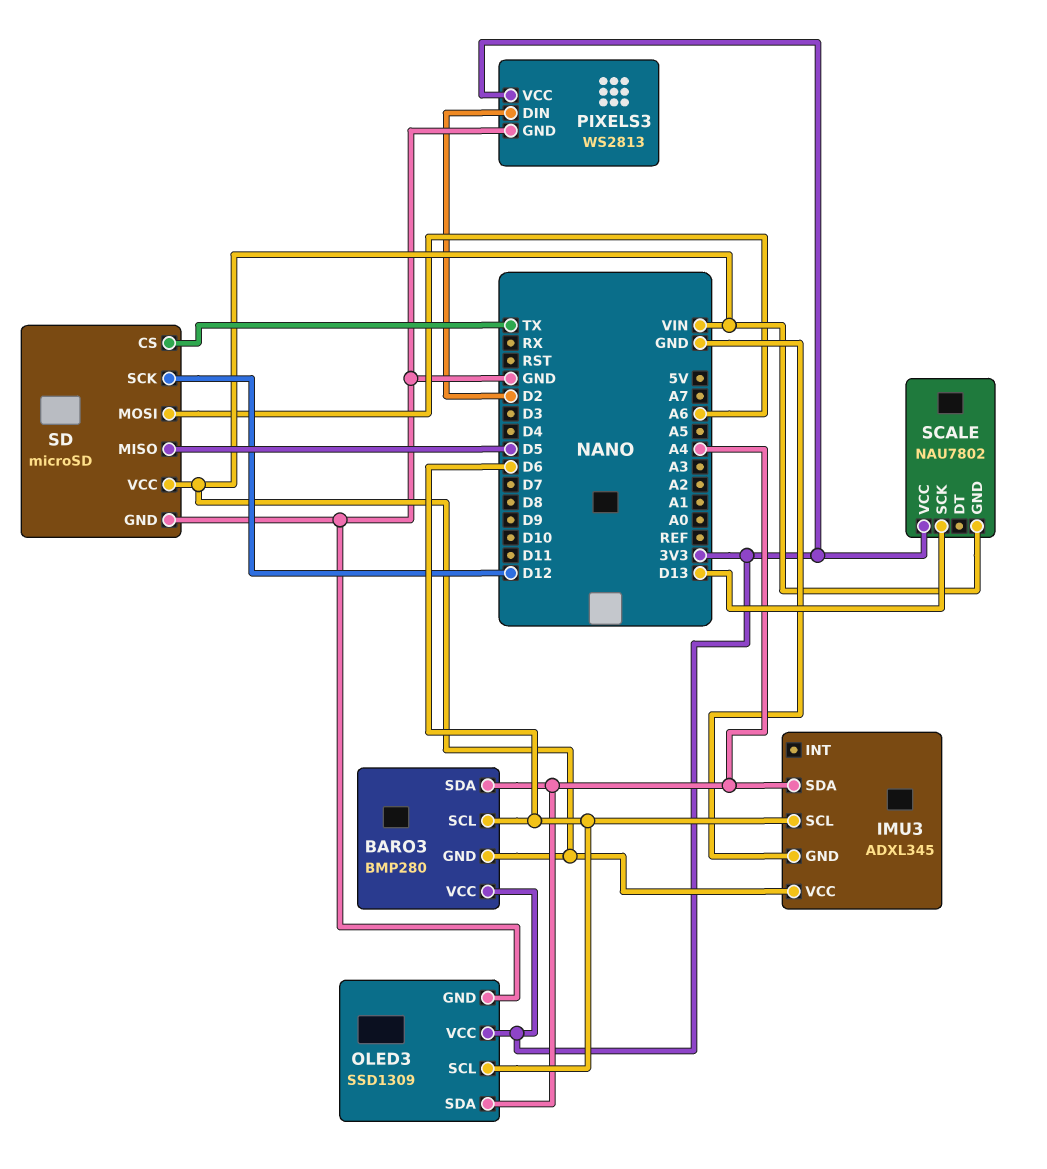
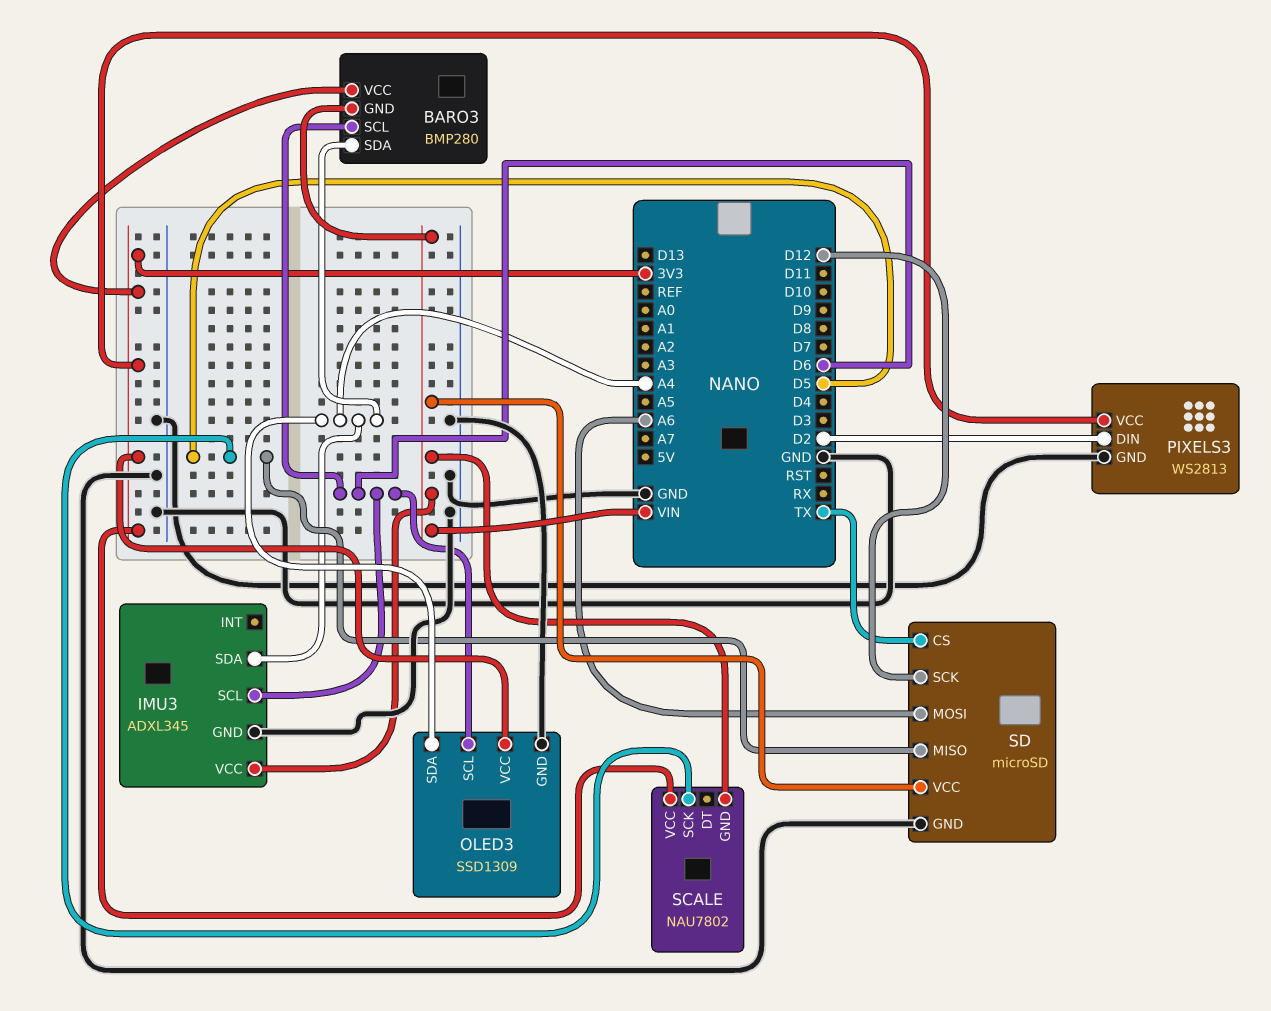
SCALE pin SCK: D13 -> D5

